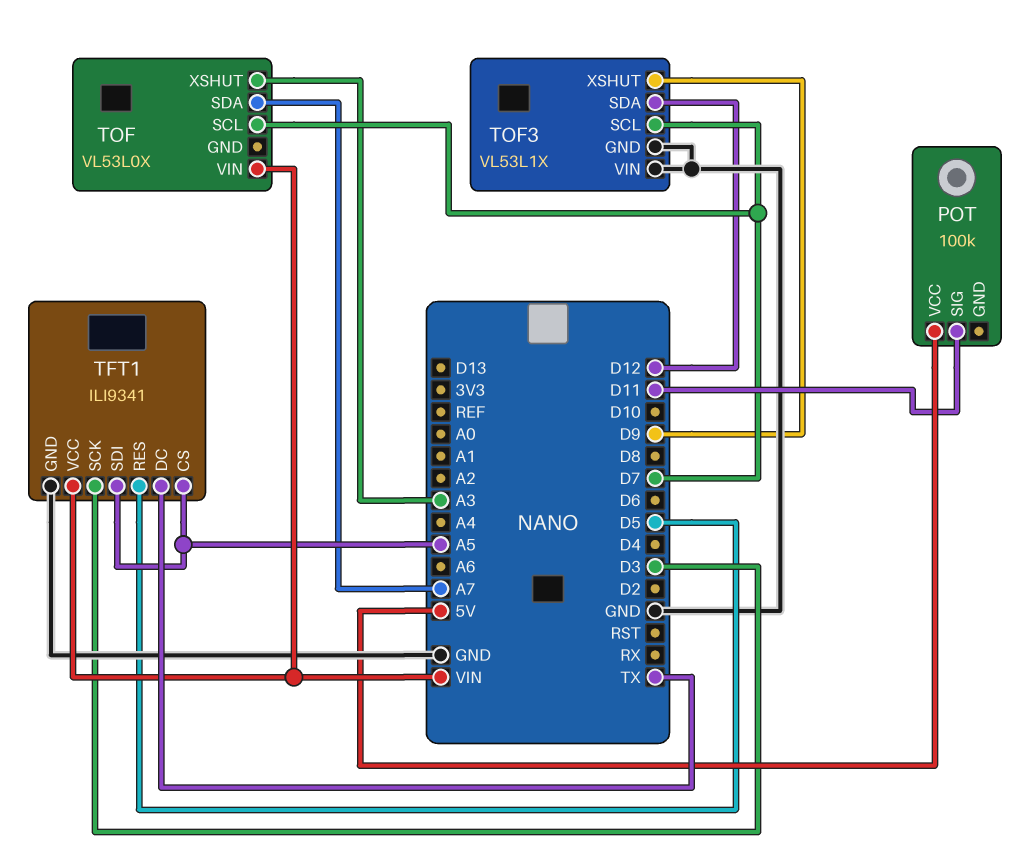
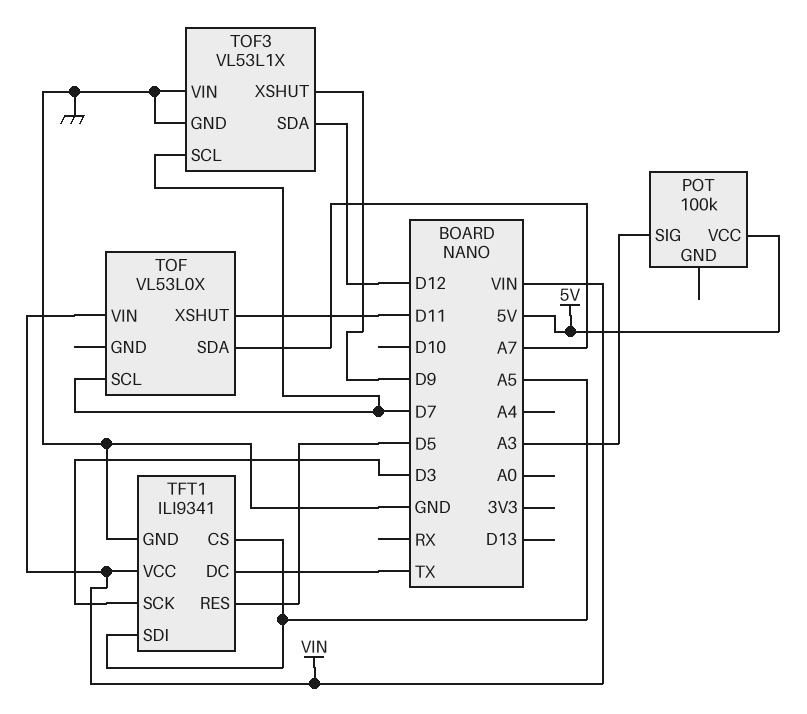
POT pin SIG: D11 -> A3
TOF pin XSHUT: A3 -> D11

